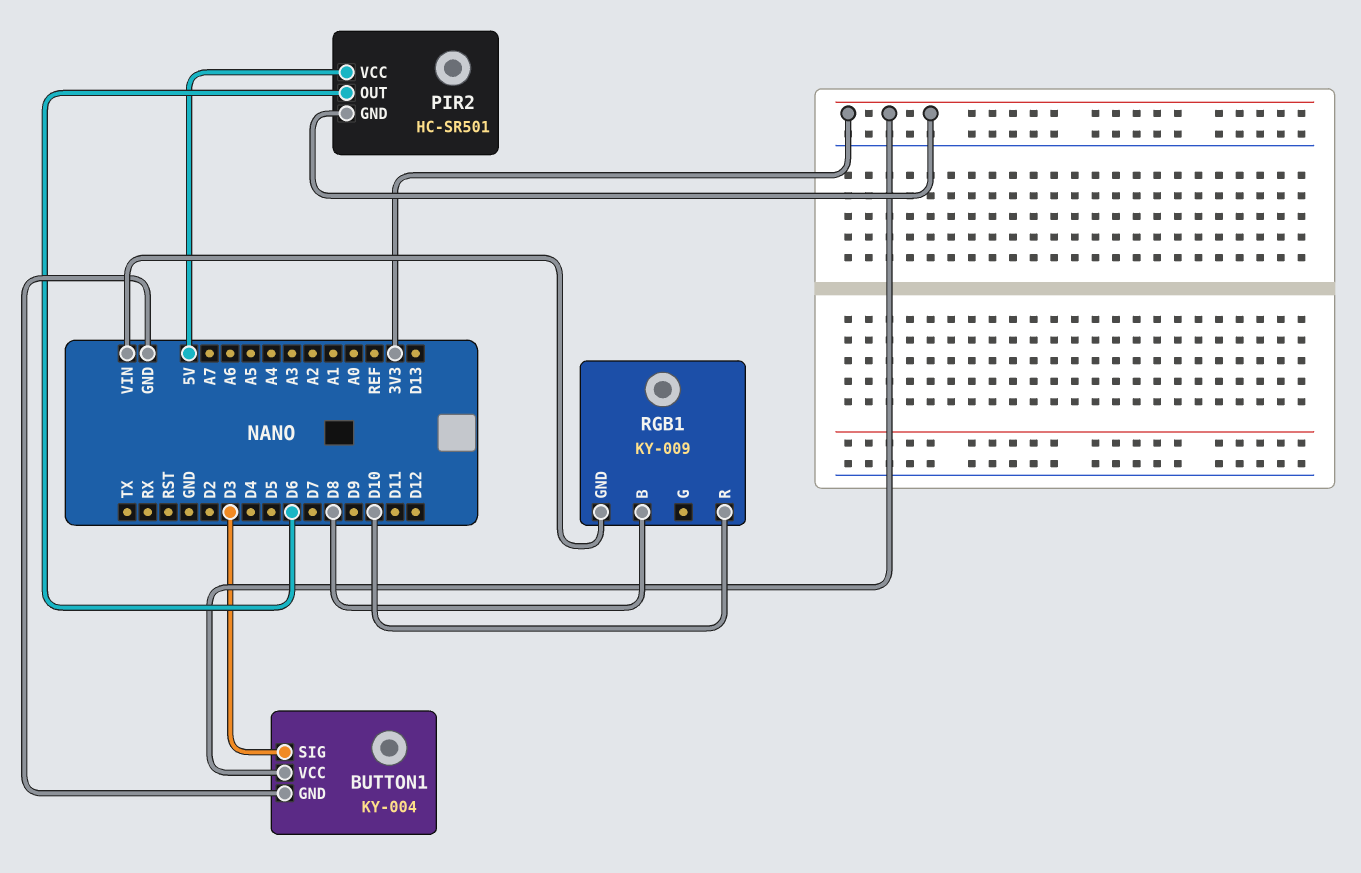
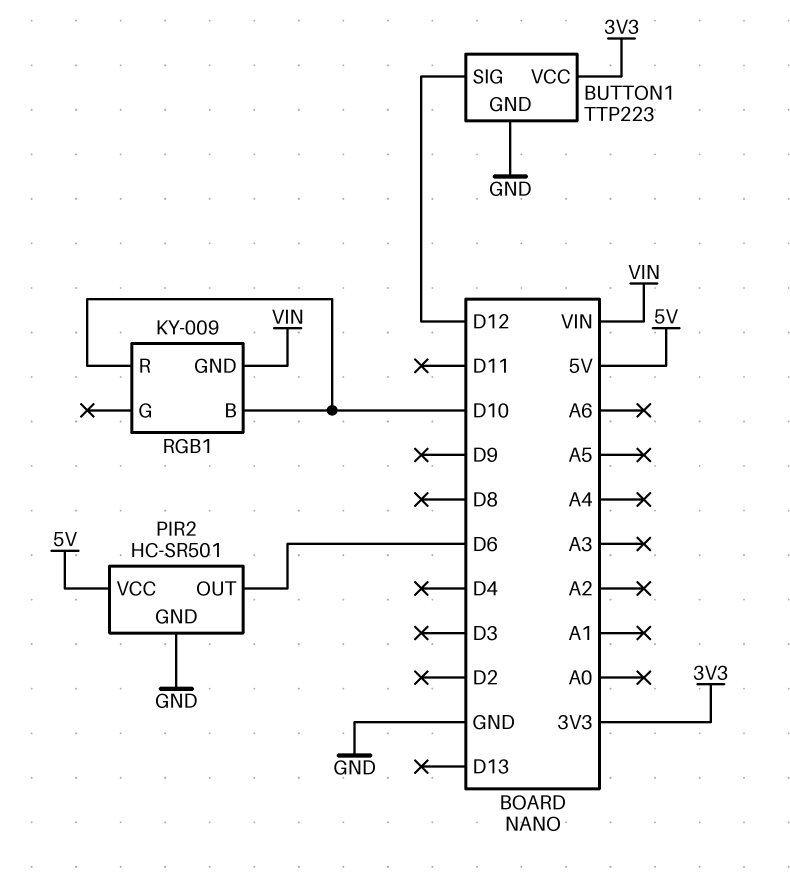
BUTTON1: KY-004 -> TTP223
BUTTON1 pin SIG: D3 -> D12
PIR2 pin GND: 3V3 -> GND
RGB1 pin B: D8 -> D10

